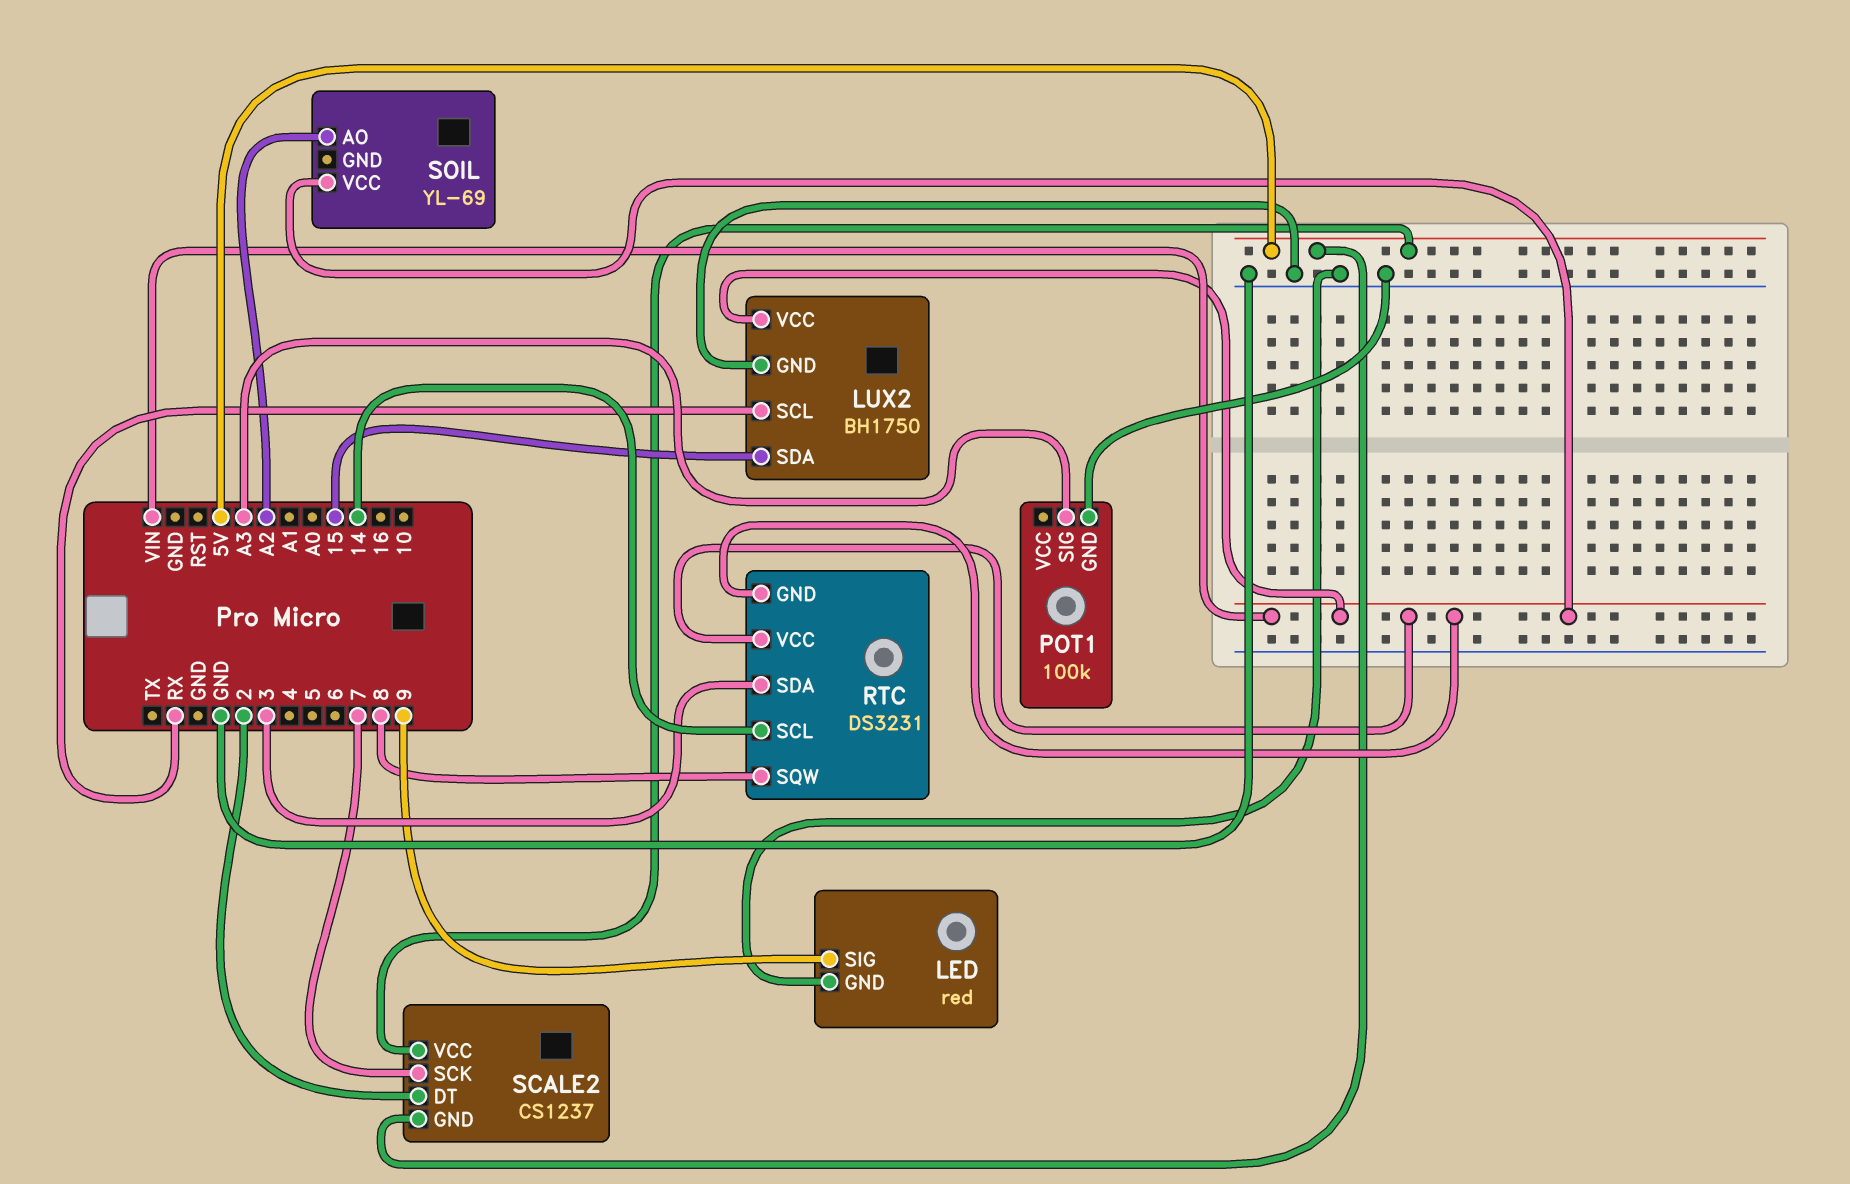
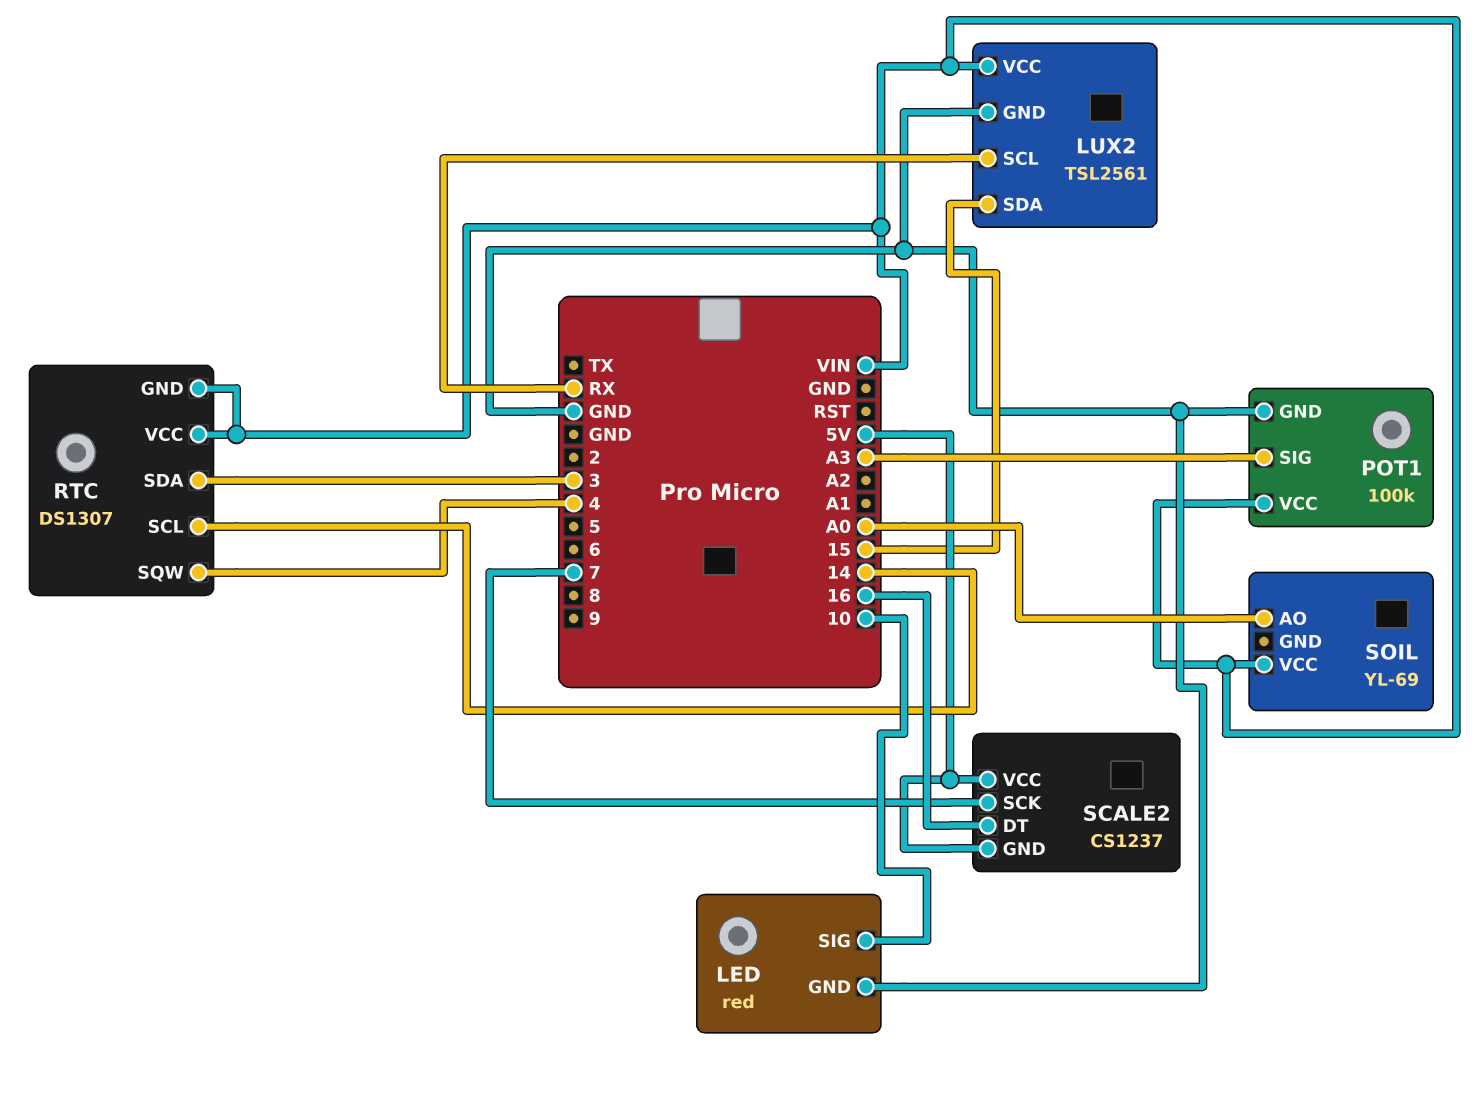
LED pin SIG: 9 -> 10
LUX2: BH1750 -> TSL2561
POT1 pin VCC: none -> VIN
RTC: DS3231 -> DS1307
RTC pin SQW: 8 -> 4
SCALE2 pin DT: 2 -> 16
SOIL pin AO: A2 -> A0

